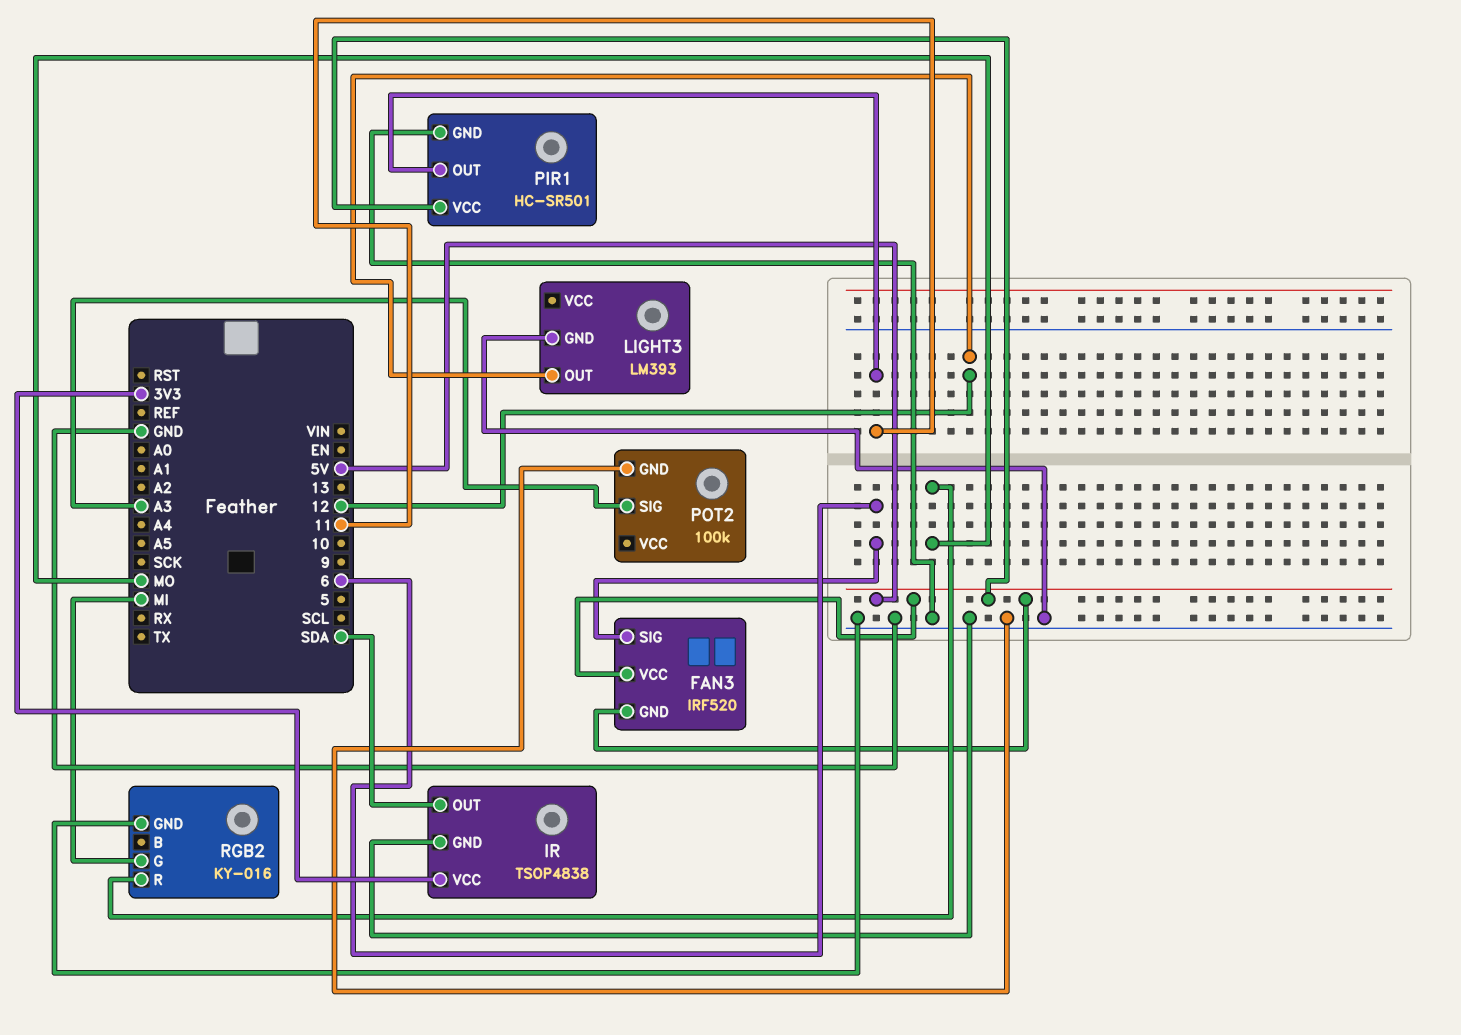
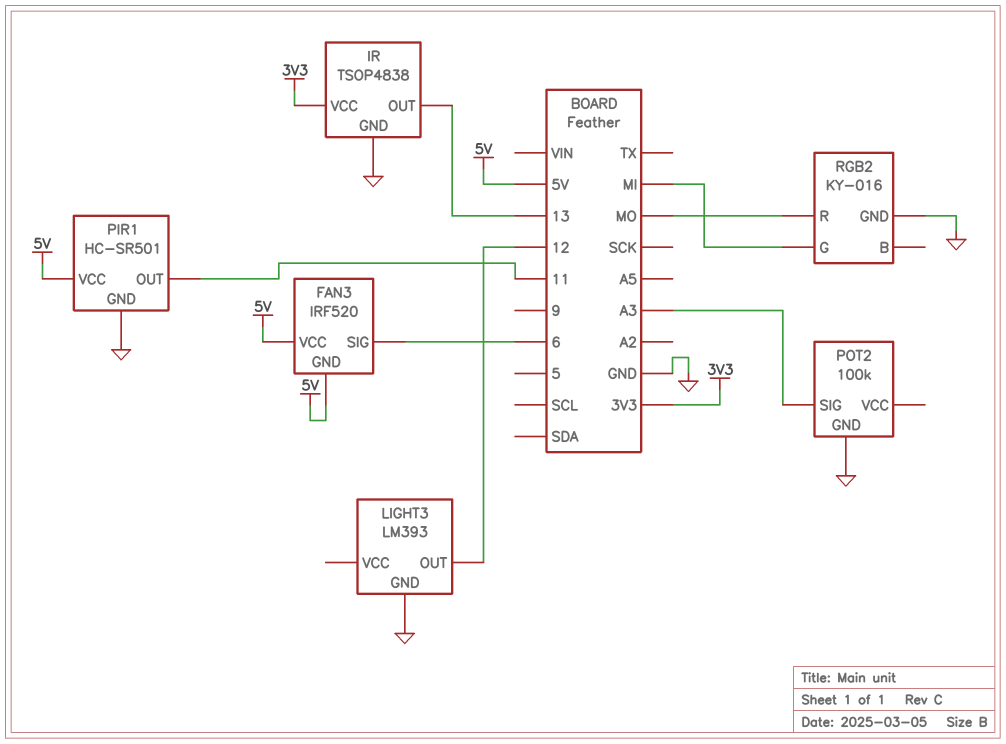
IR pin OUT: SDA -> 13

